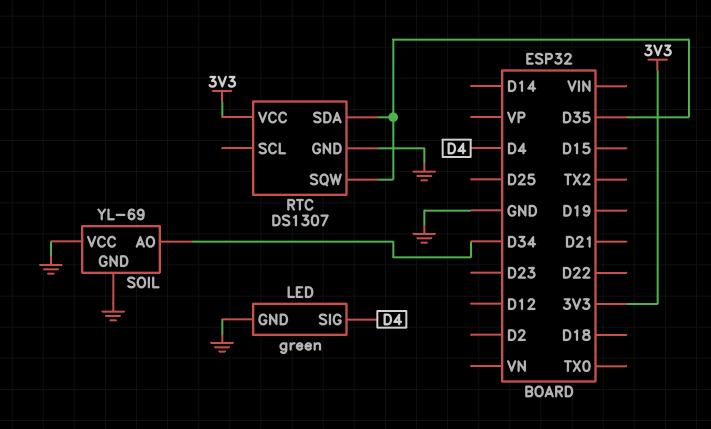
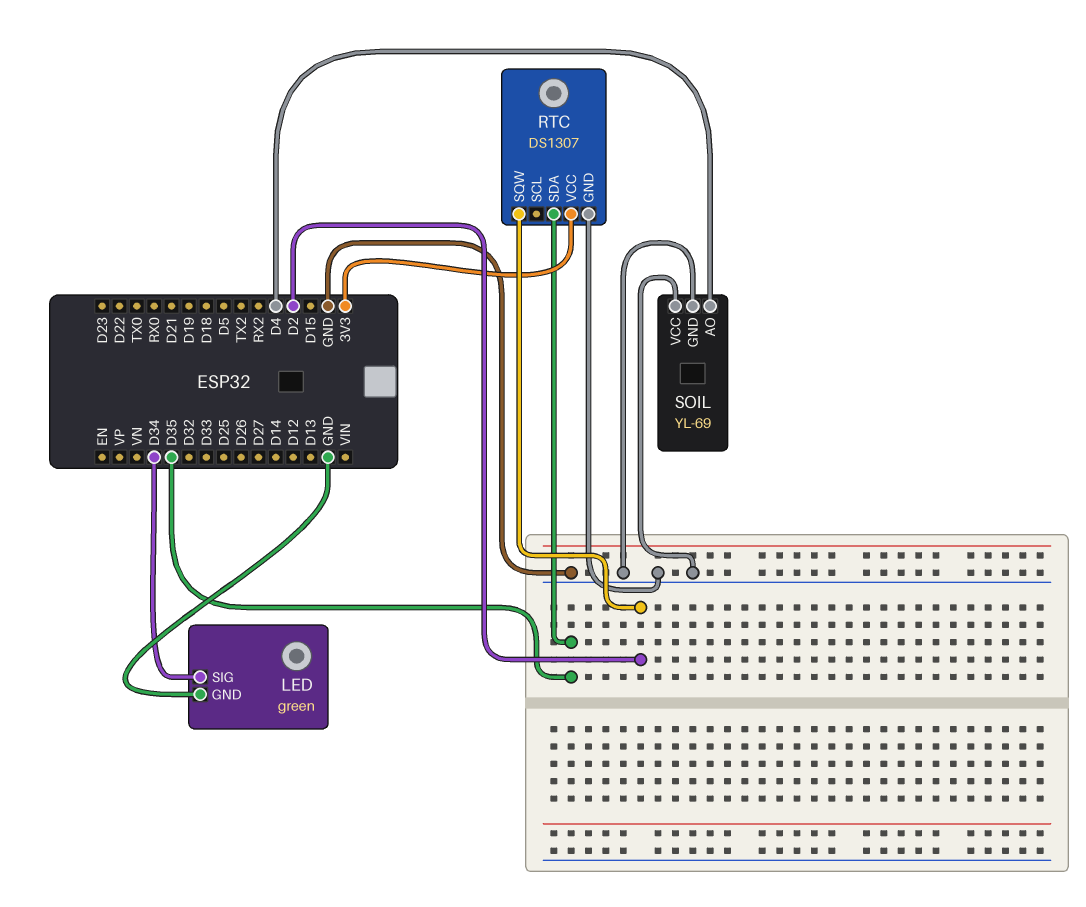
LED pin SIG: D4 -> D34
RTC pin SQW: D35 -> D2
SOIL pin AO: D34 -> D4

